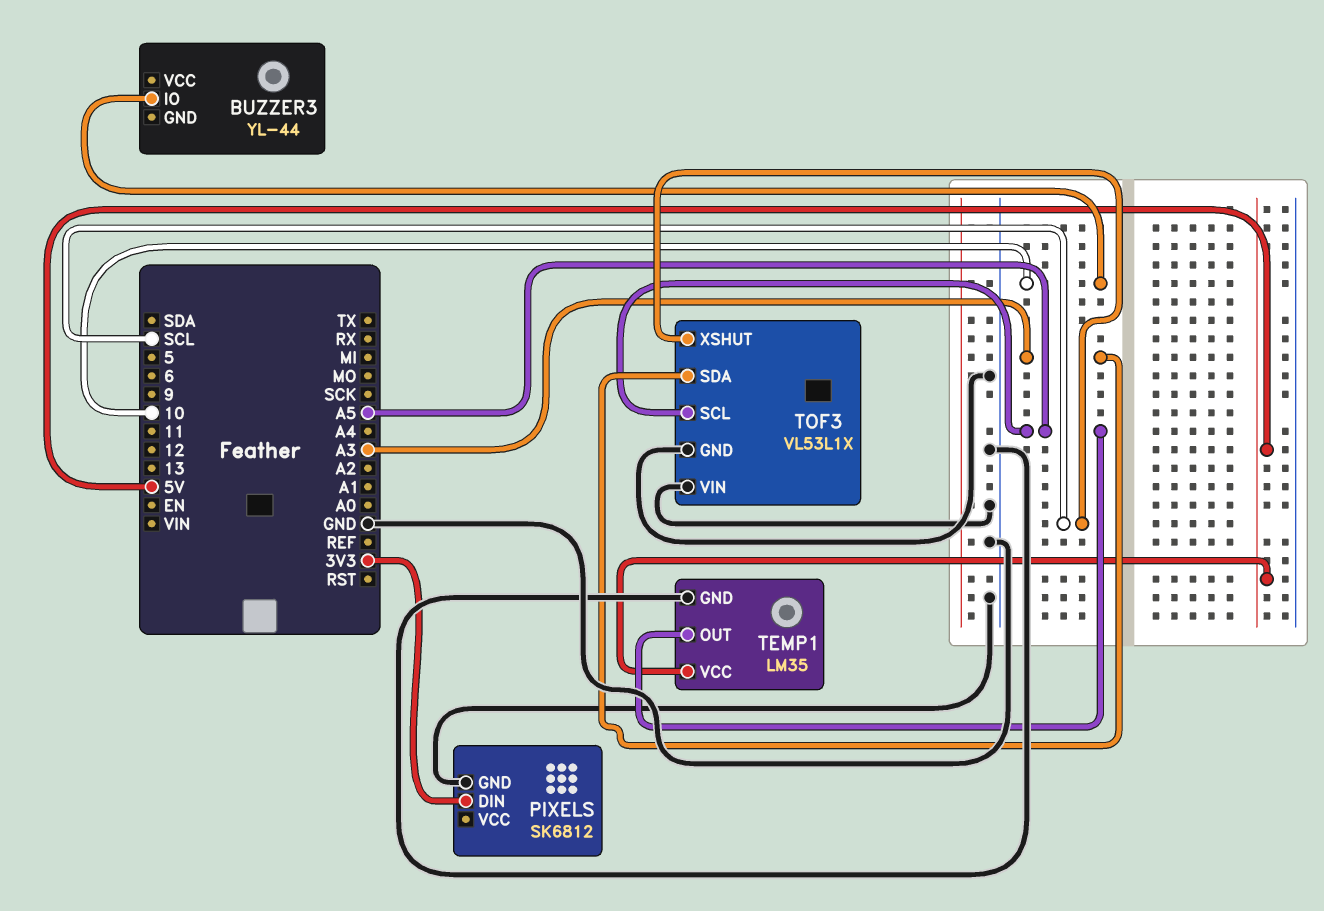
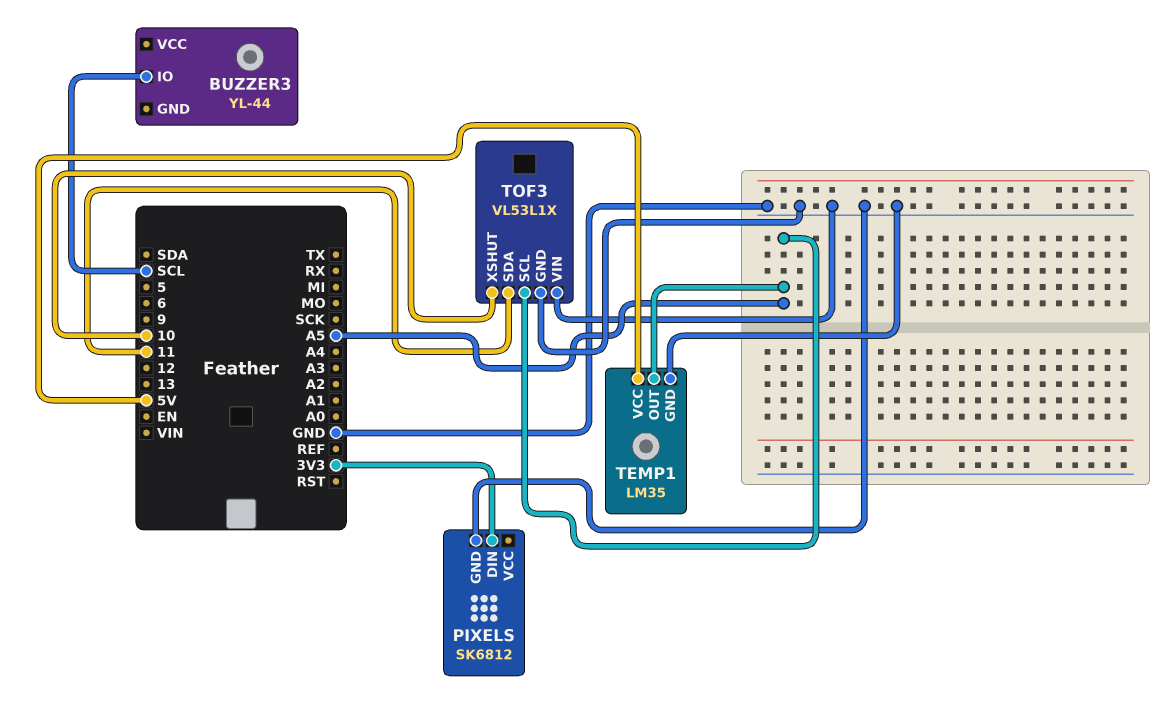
BUZZER3 pin IO: 10 -> SCL
TOF3 pin SDA: A3 -> 11
TOF3 pin XSHUT: SCL -> 10

